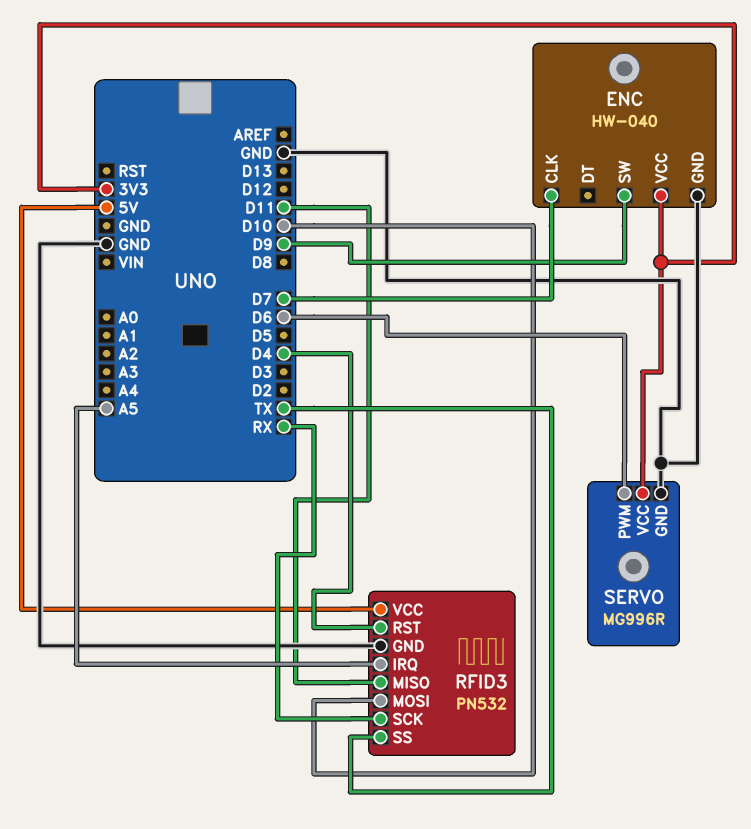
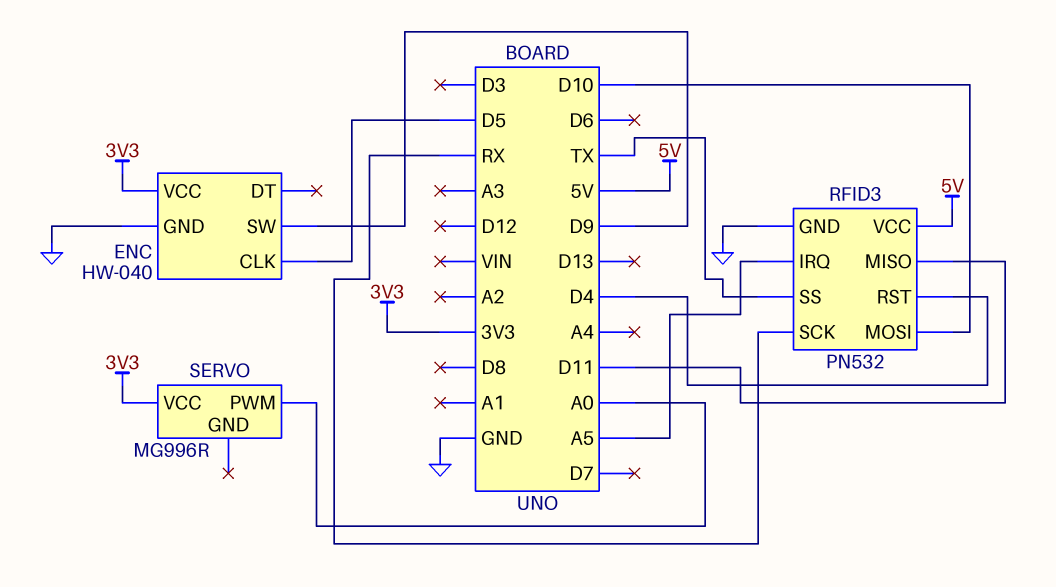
ENC pin CLK: D7 -> D5
SERVO pin GND: GND -> none
SERVO pin PWM: D6 -> A0

